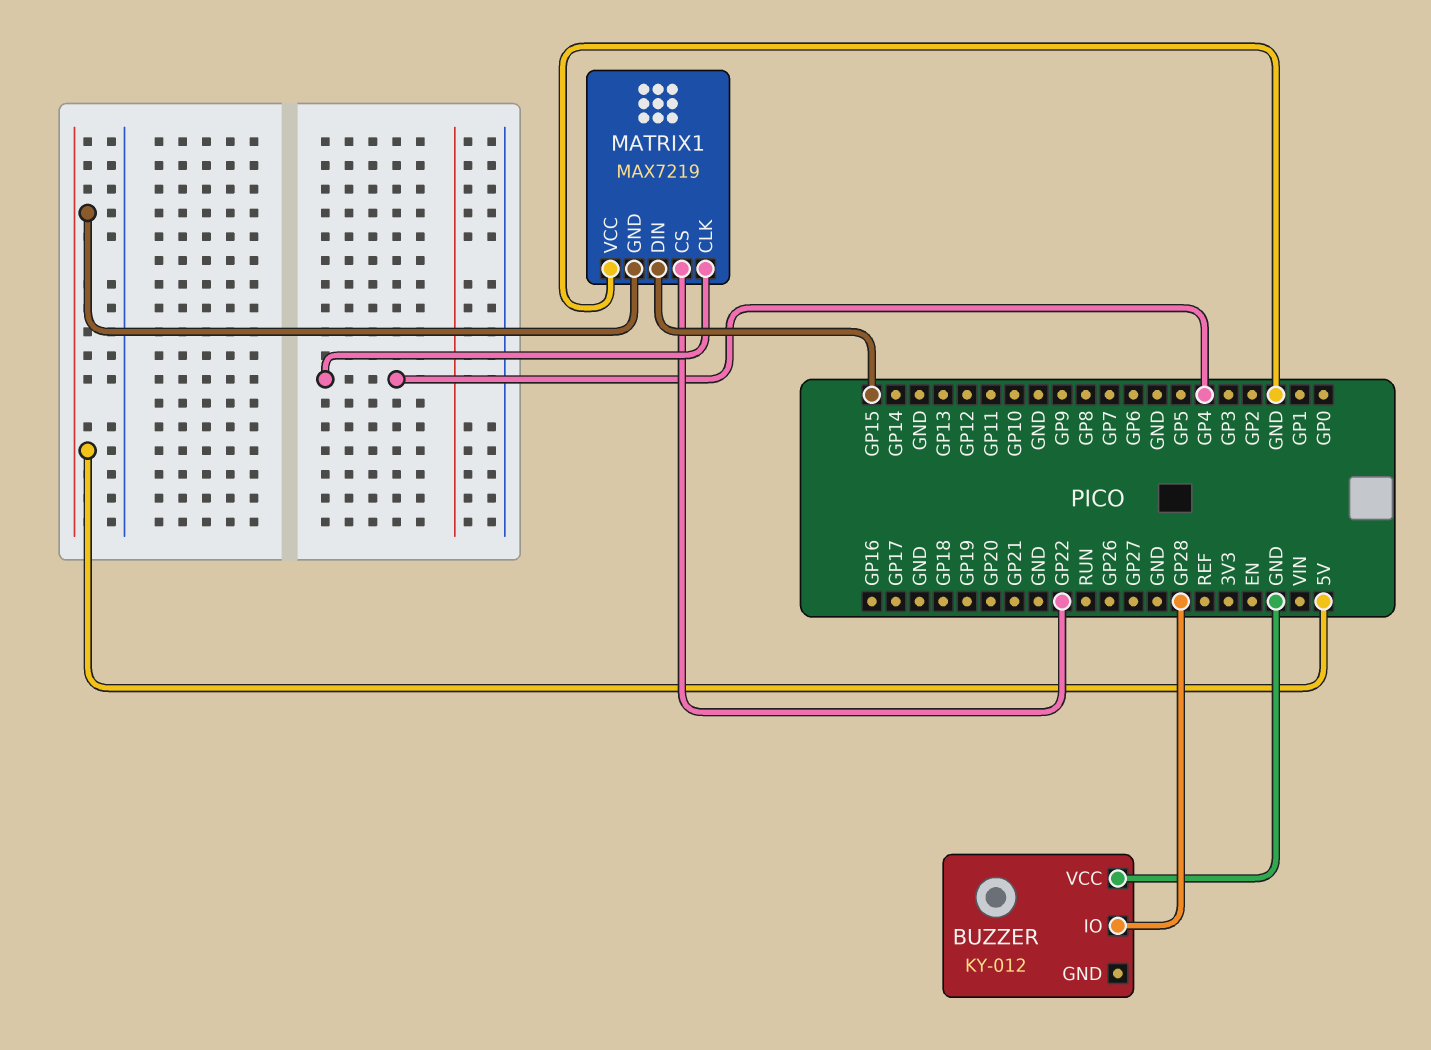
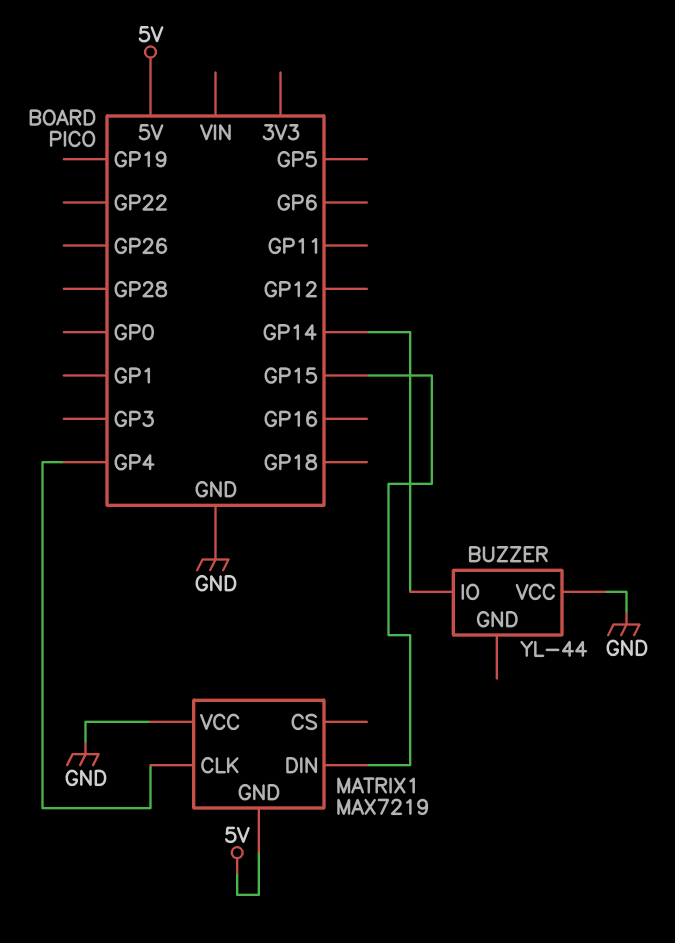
BUZZER: KY-012 -> YL-44
BUZZER pin IO: GP28 -> GP14
MATRIX1 pin CS: GP22 -> none

